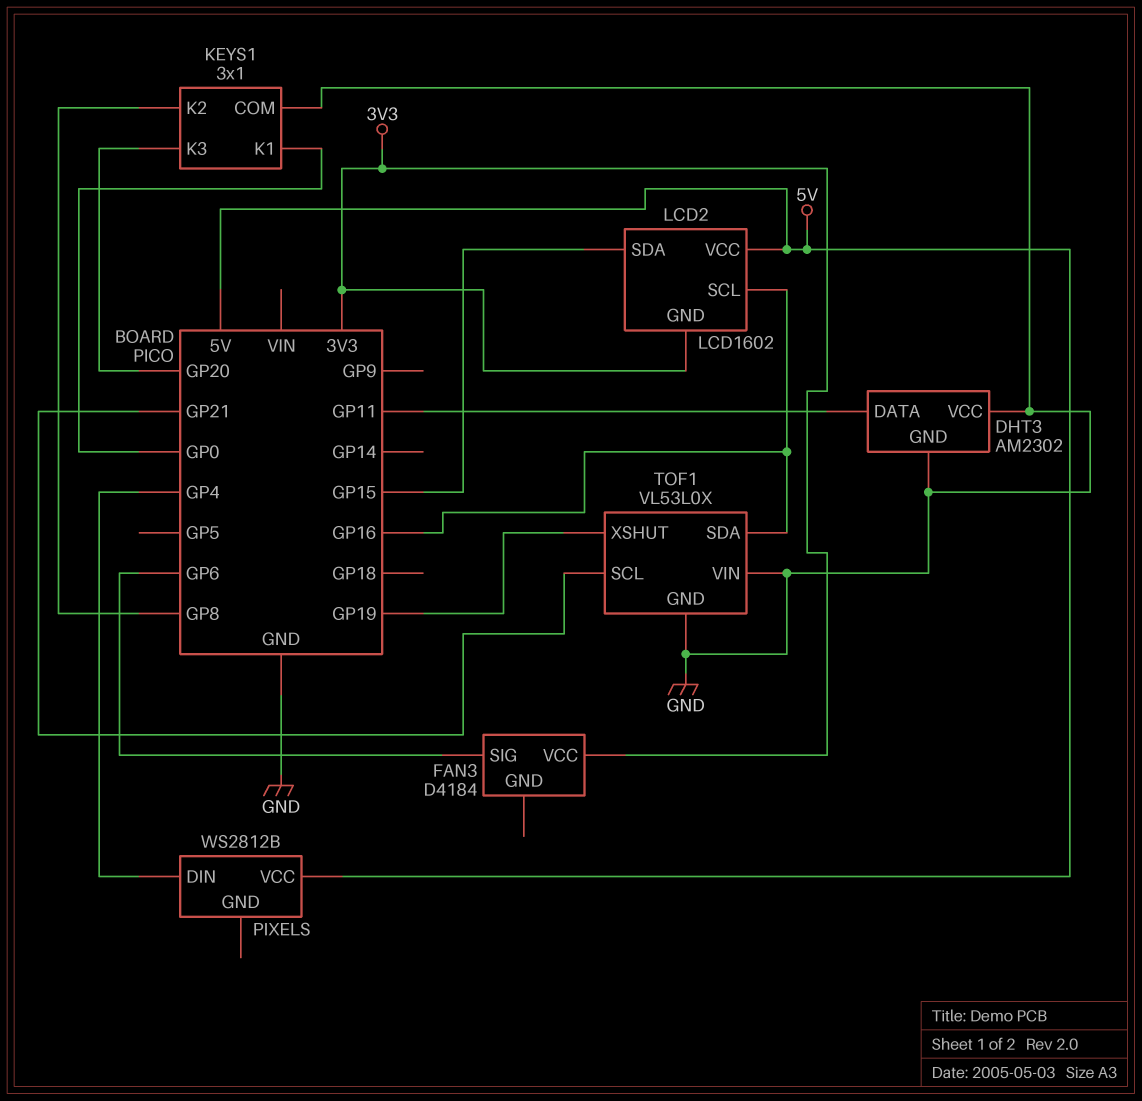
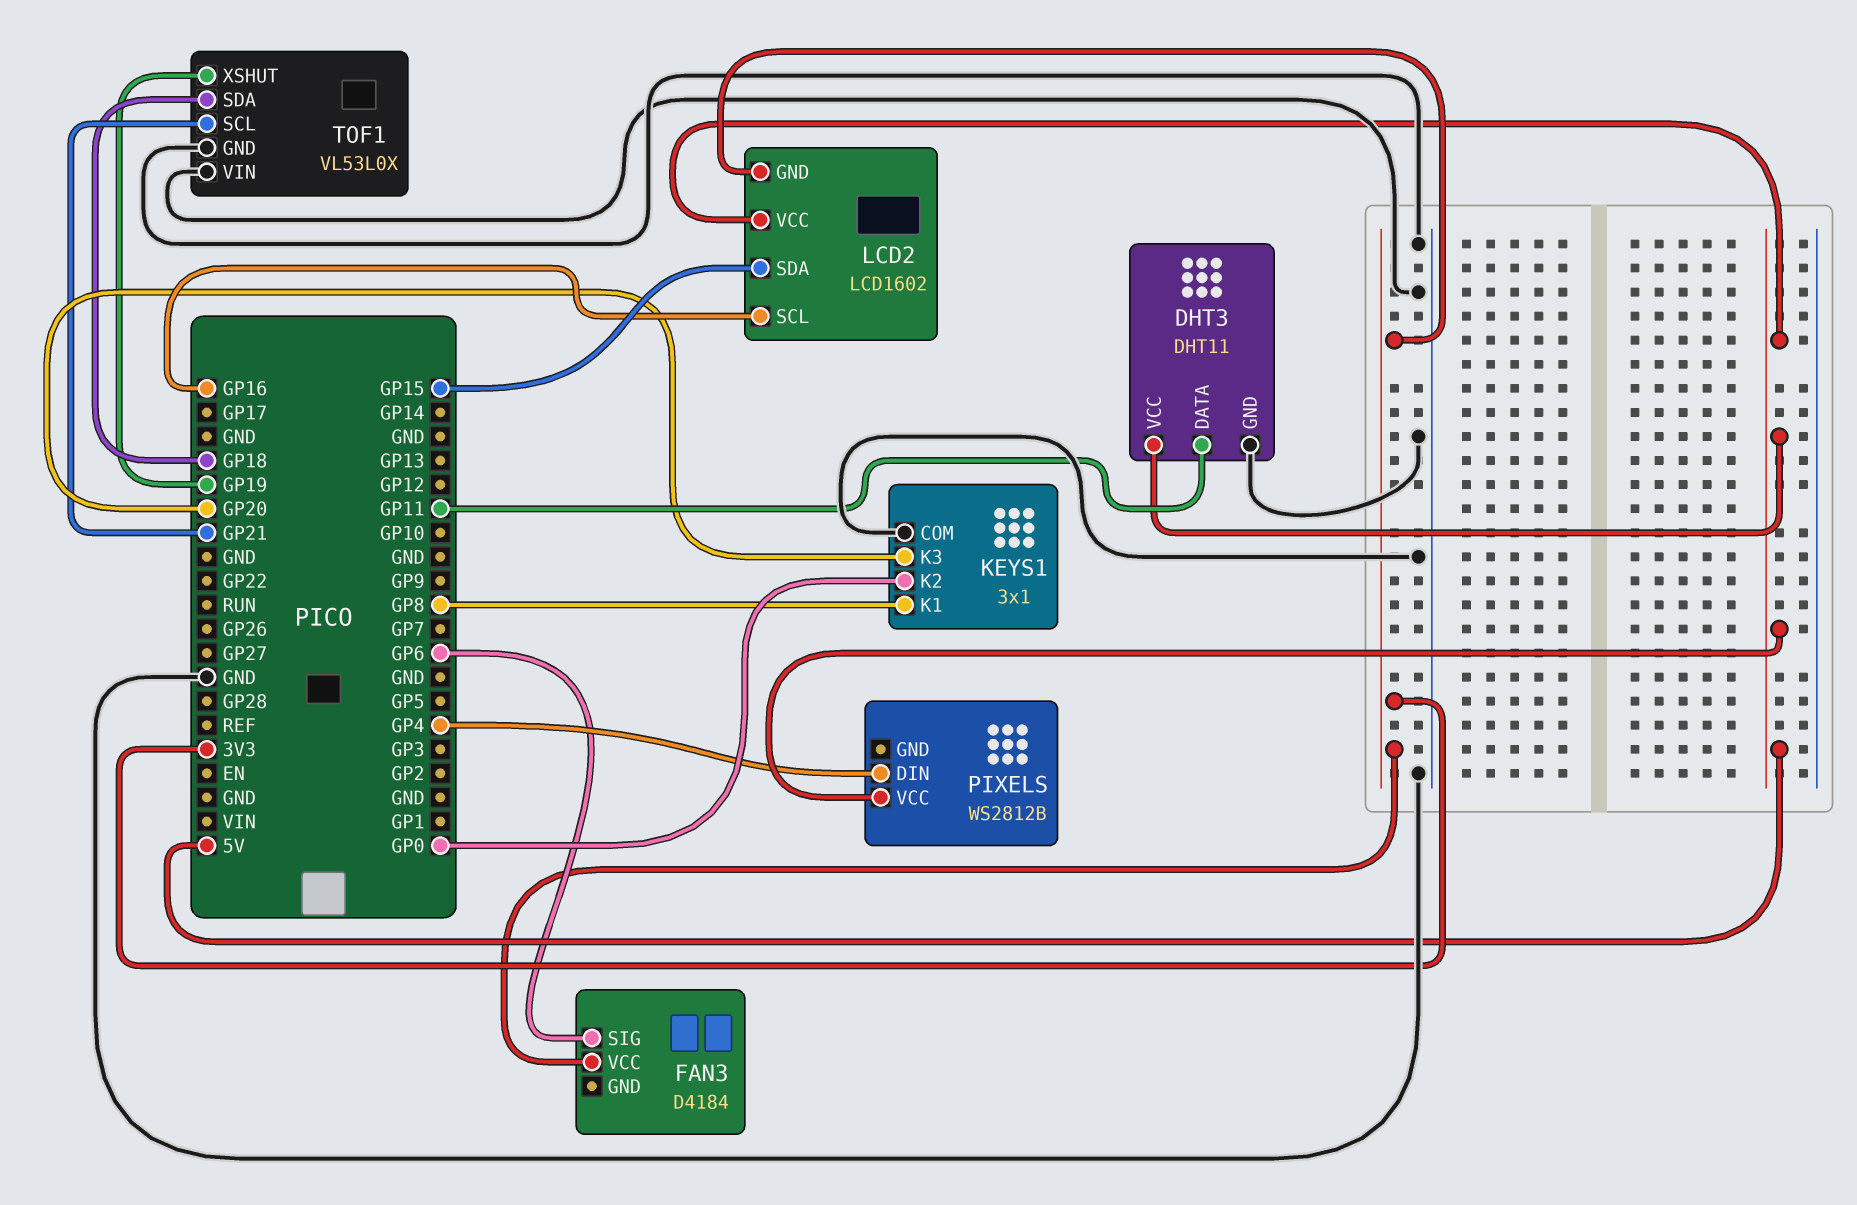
DHT3: AM2302 -> DHT11
DHT3 pin VCC: GND -> 5V
KEYS1 pin K1: GP0 -> GP8
KEYS1 pin K2: GP8 -> GP0
TOF1 pin SDA: GP16 -> GP18

